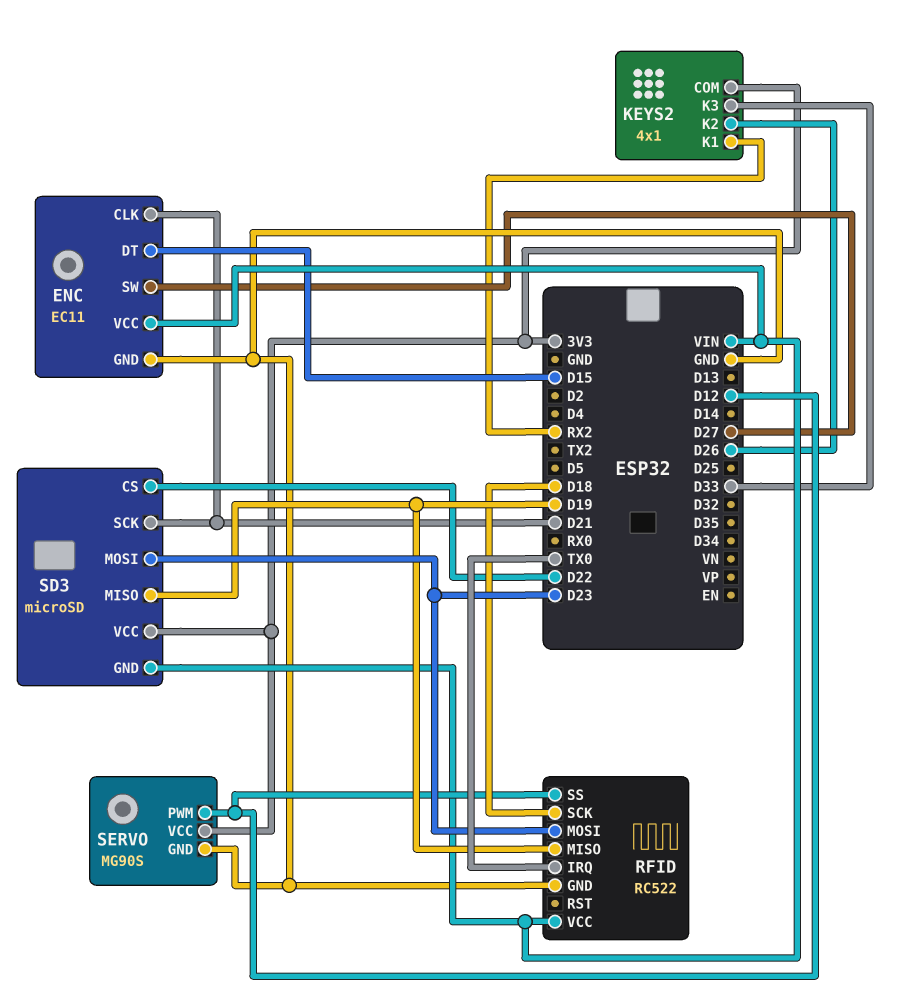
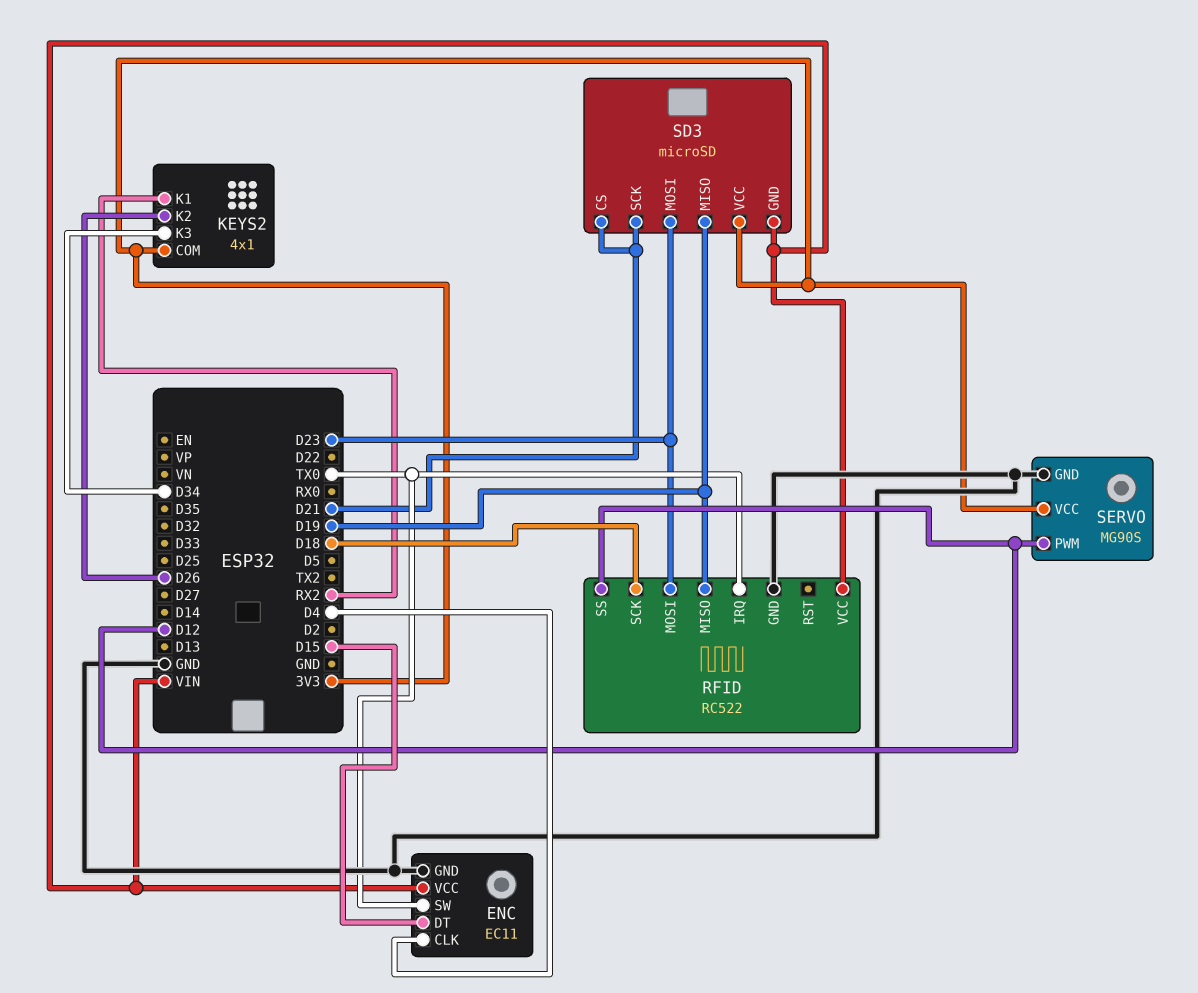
ENC pin CLK: D21 -> D4
ENC pin SW: D27 -> TX0
KEYS2 pin K3: D33 -> D34
SD3 pin CS: D22 -> D21

